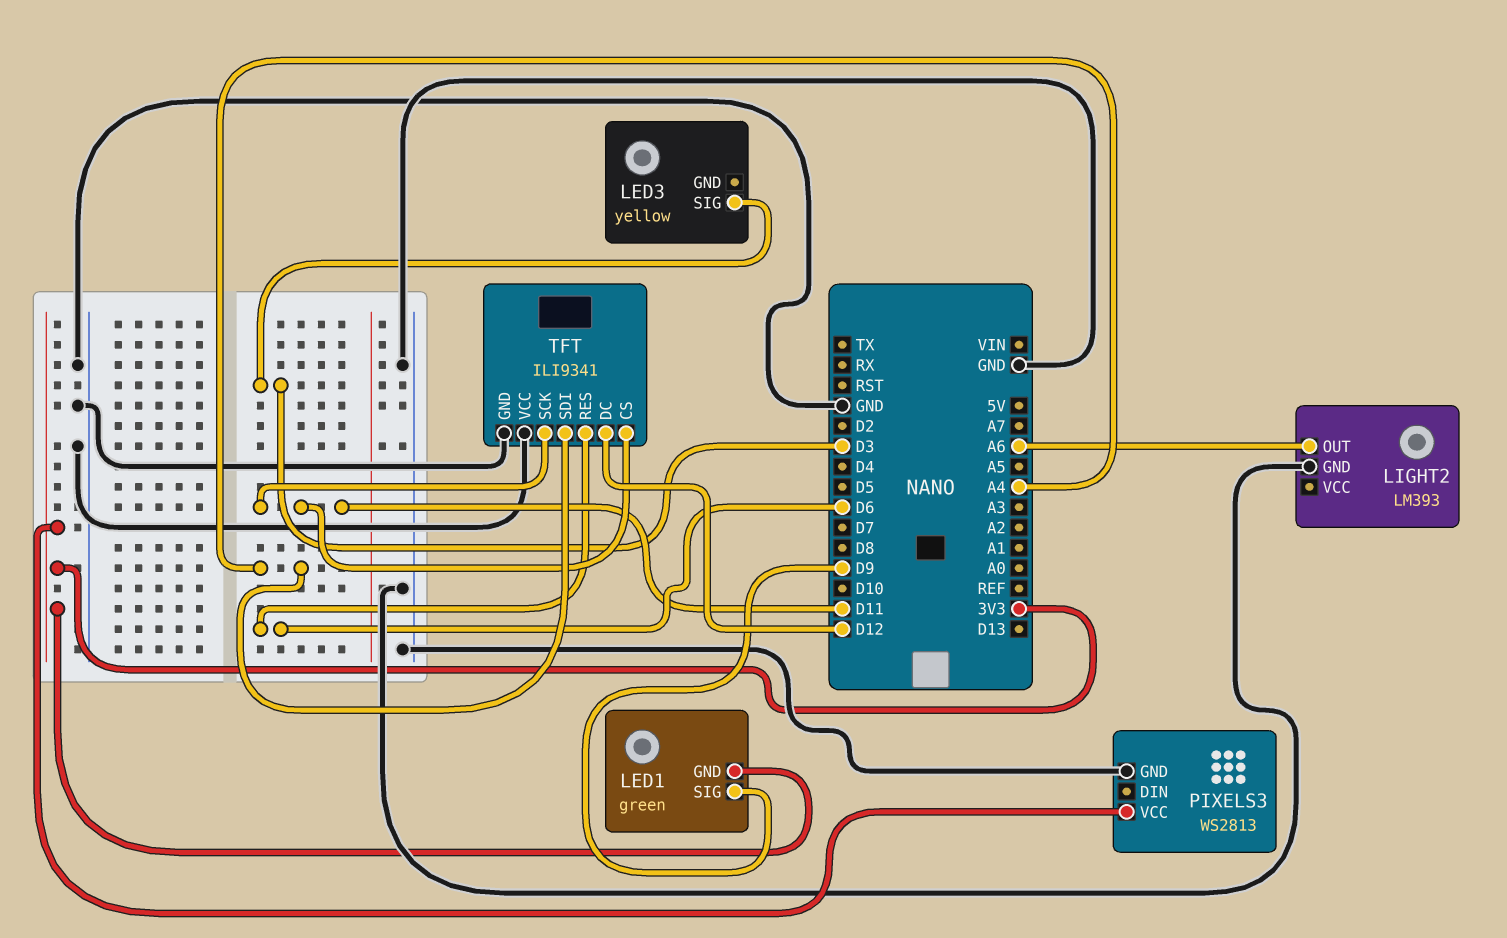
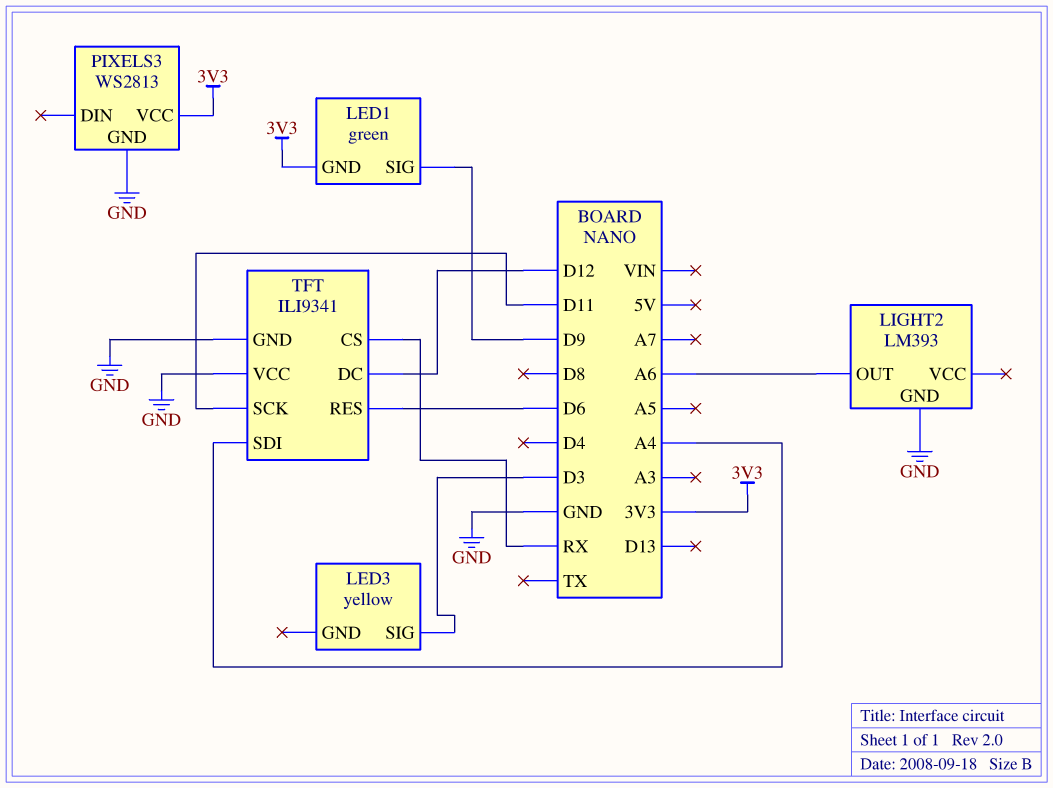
TFT pin CS: D11 -> RX

